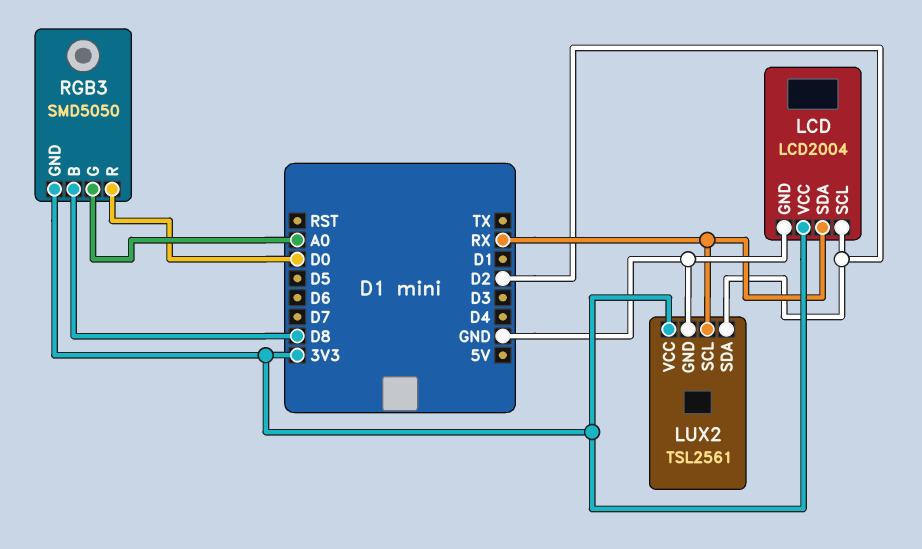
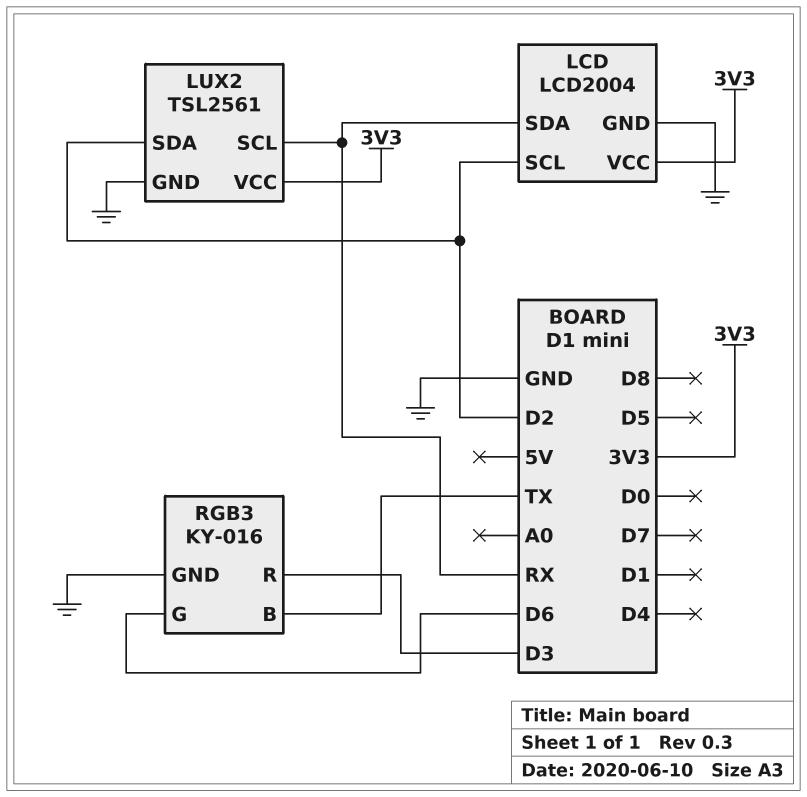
RGB3: SMD5050 -> KY-016
RGB3 pin B: D8 -> TX
RGB3 pin G: A0 -> D6
RGB3 pin GND: 3V3 -> GND
RGB3 pin R: D0 -> D3

